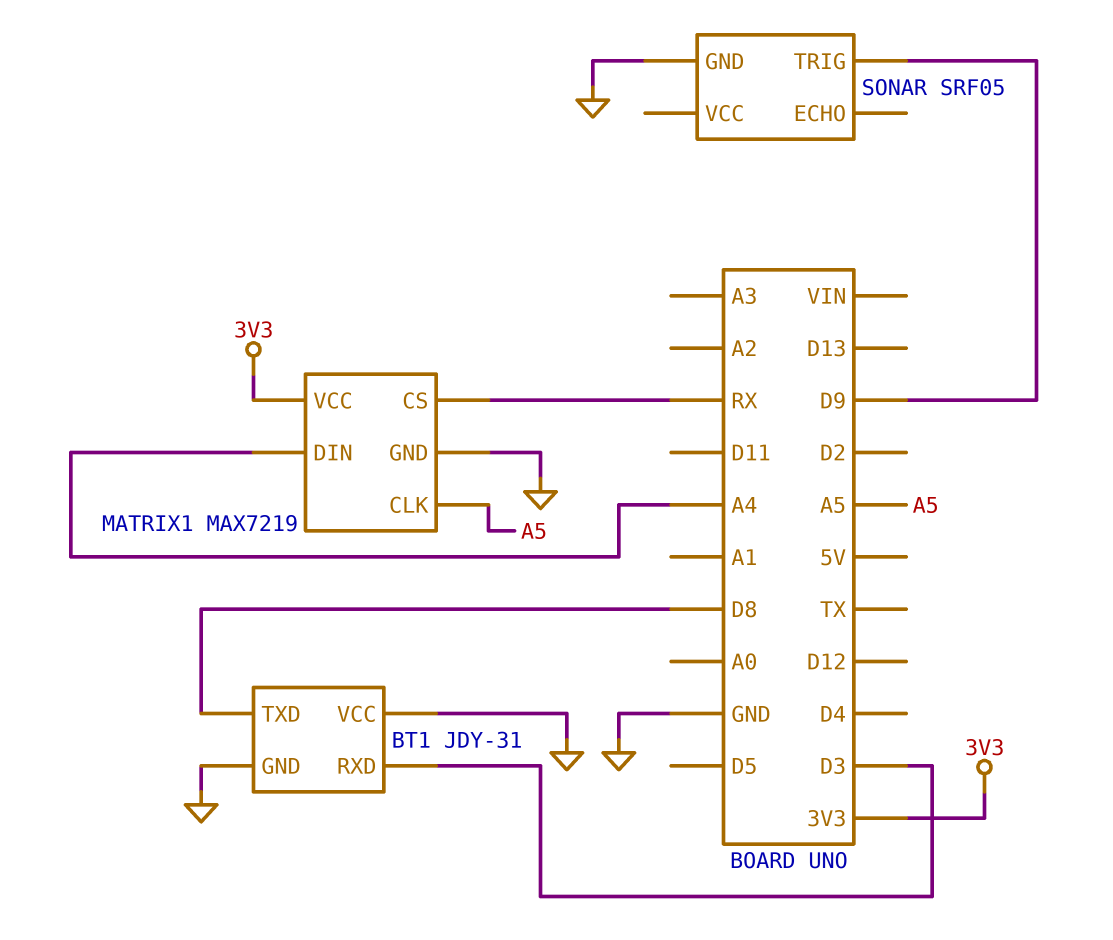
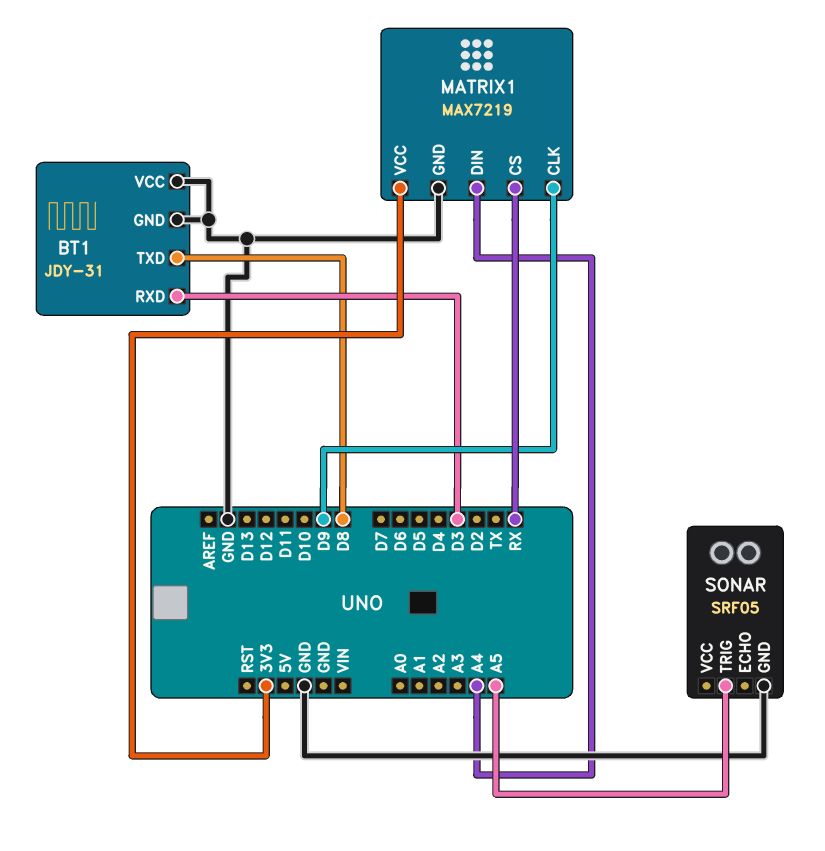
MATRIX1 pin CLK: A5 -> D9
SONAR pin TRIG: D9 -> A5

